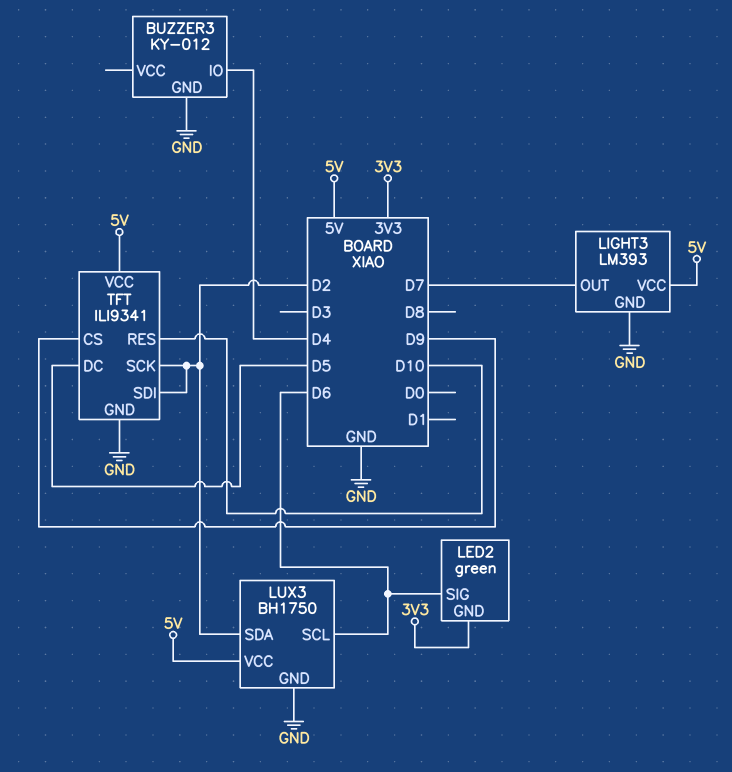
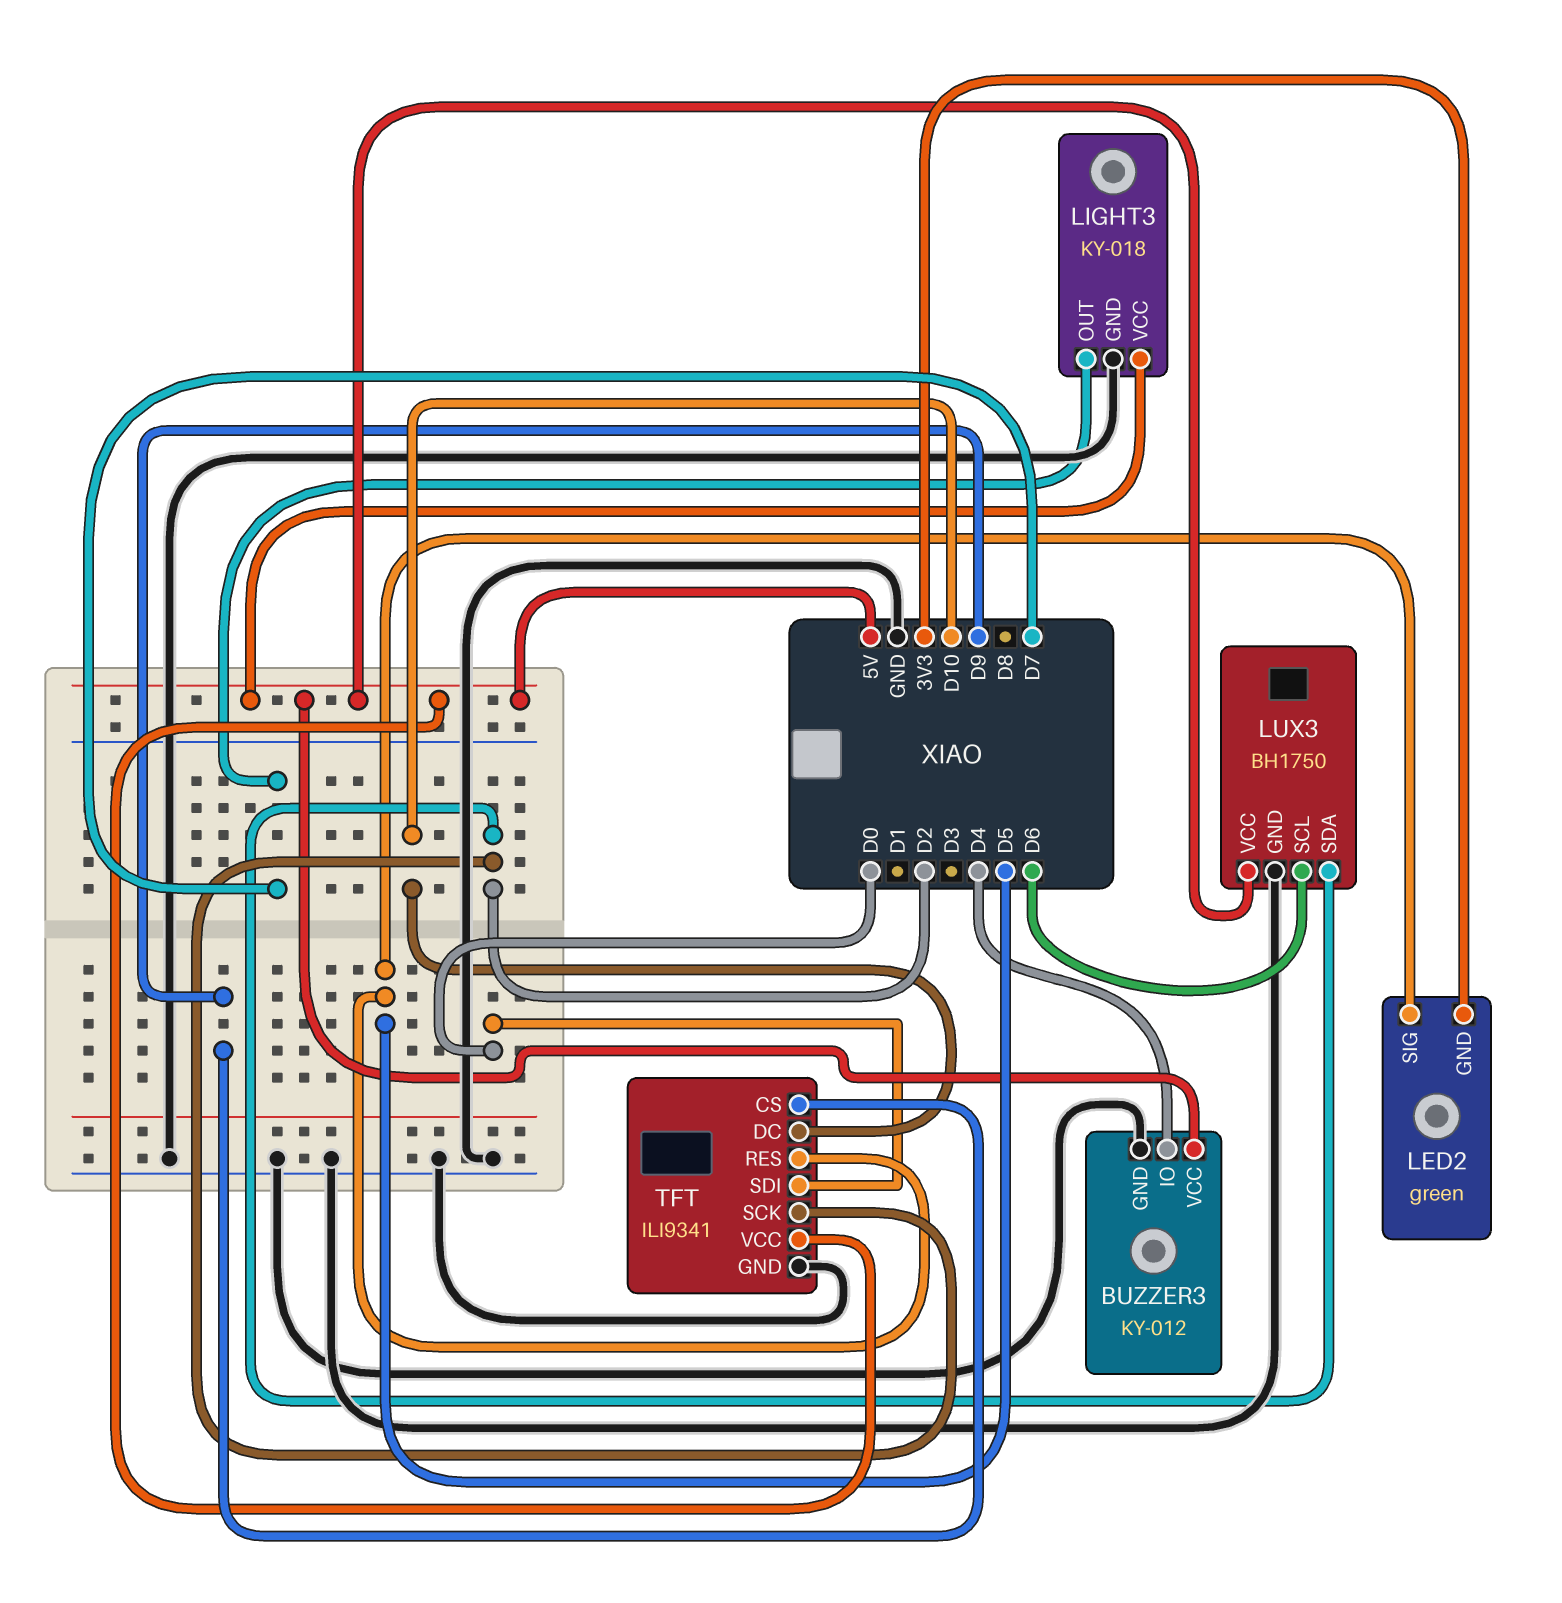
BUZZER3 pin VCC: none -> 5V
LED2 pin SIG: D6 -> D5
LIGHT3: LM393 -> KY-018
TFT pin DC: D5 -> D10
TFT pin RES: D10 -> D5
TFT pin SDI: D2 -> D0

